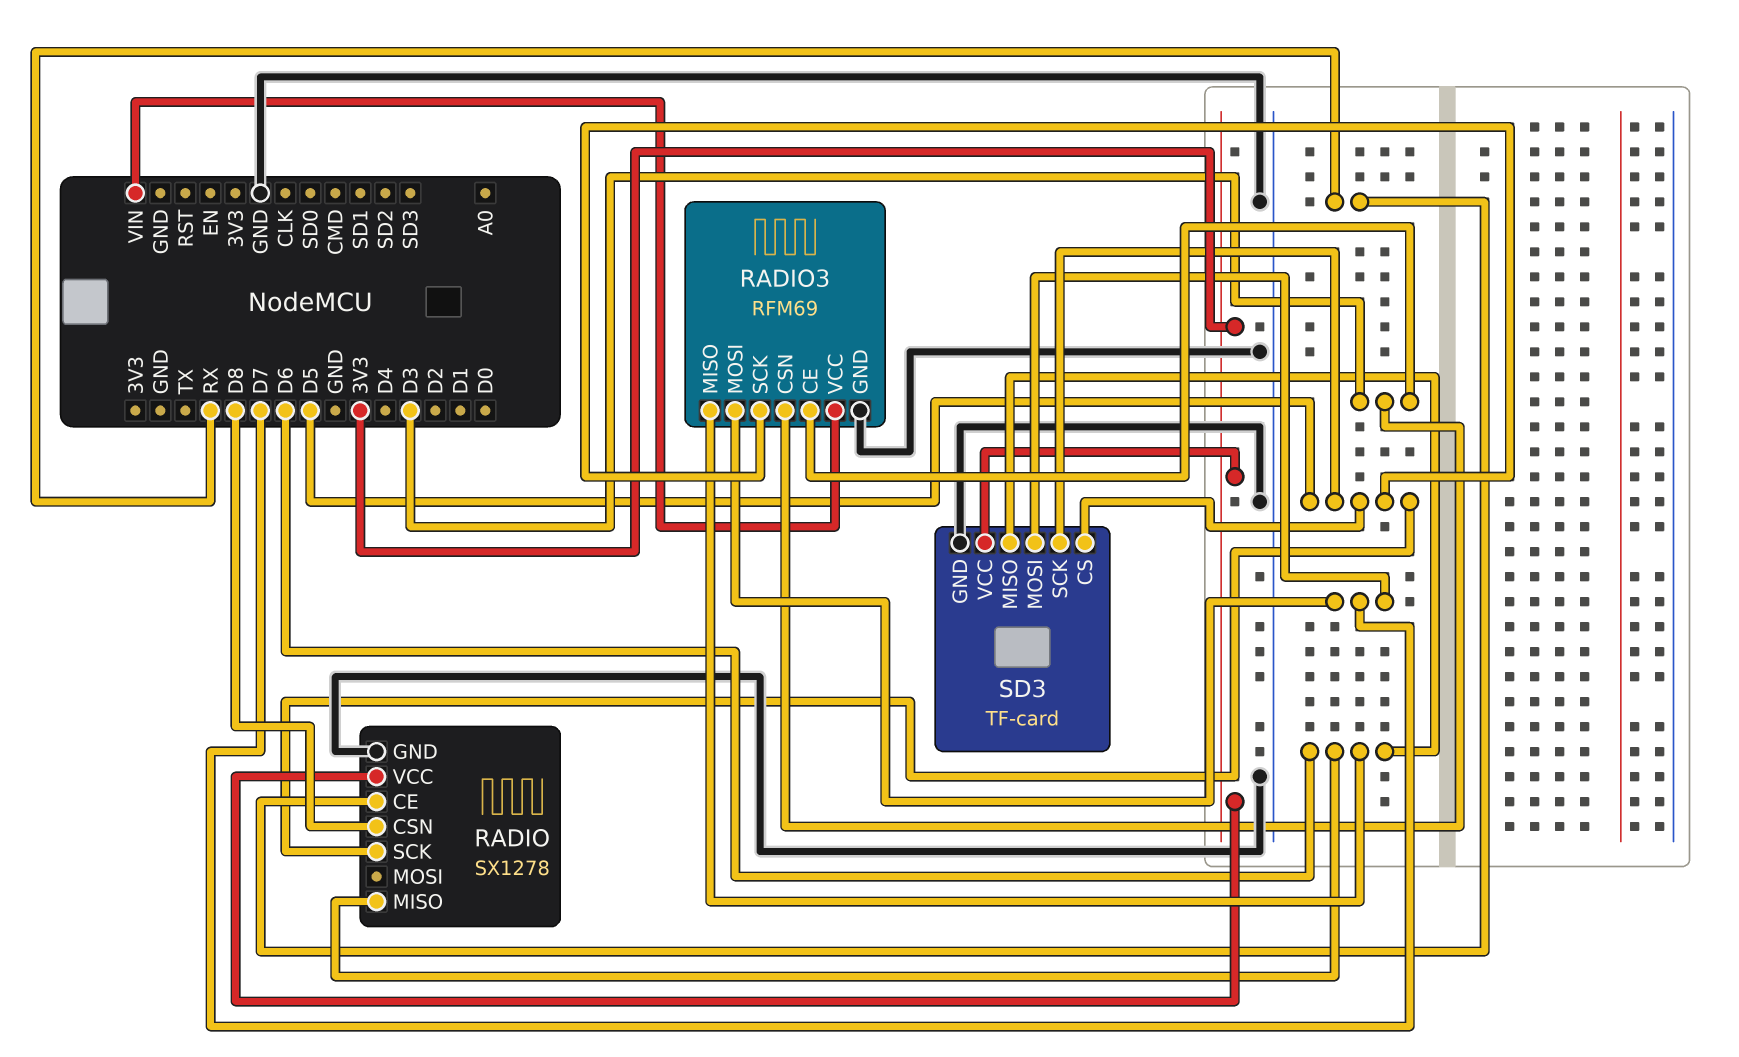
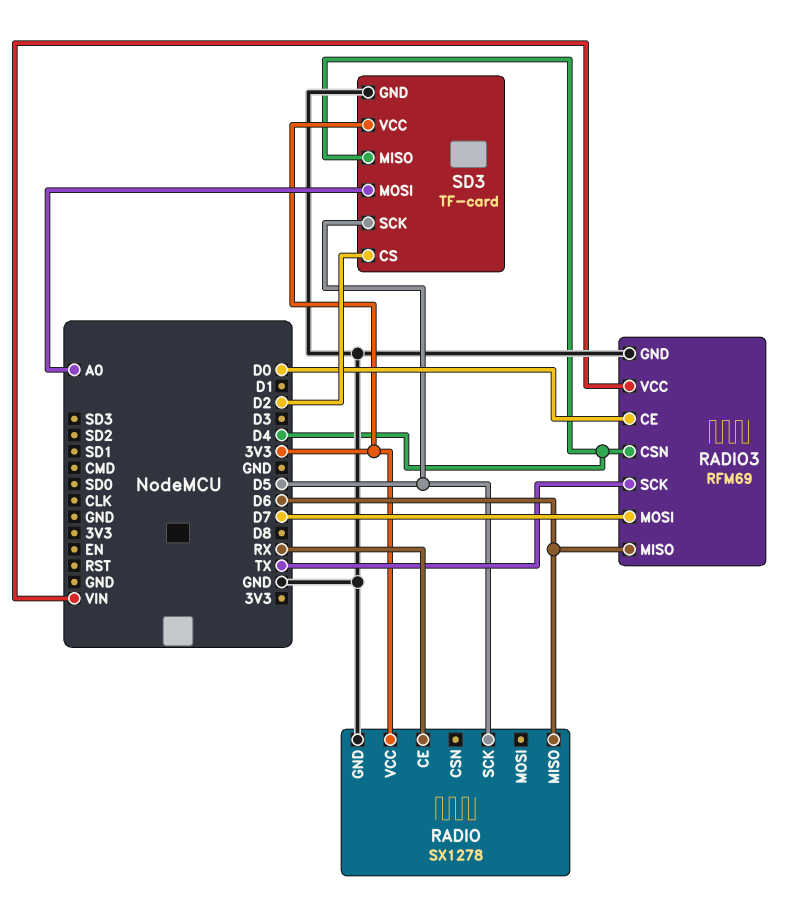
RADIO pin CSN: D8 -> none
RADIO3 pin CE: D3 -> D0
RADIO3 pin CSN: D3 -> D4
RADIO3 pin SCK: D5 -> TX
SD3 pin CS: D5 -> D2
SD3 pin MISO: D6 -> D4
SD3 pin MOSI: D7 -> A0

